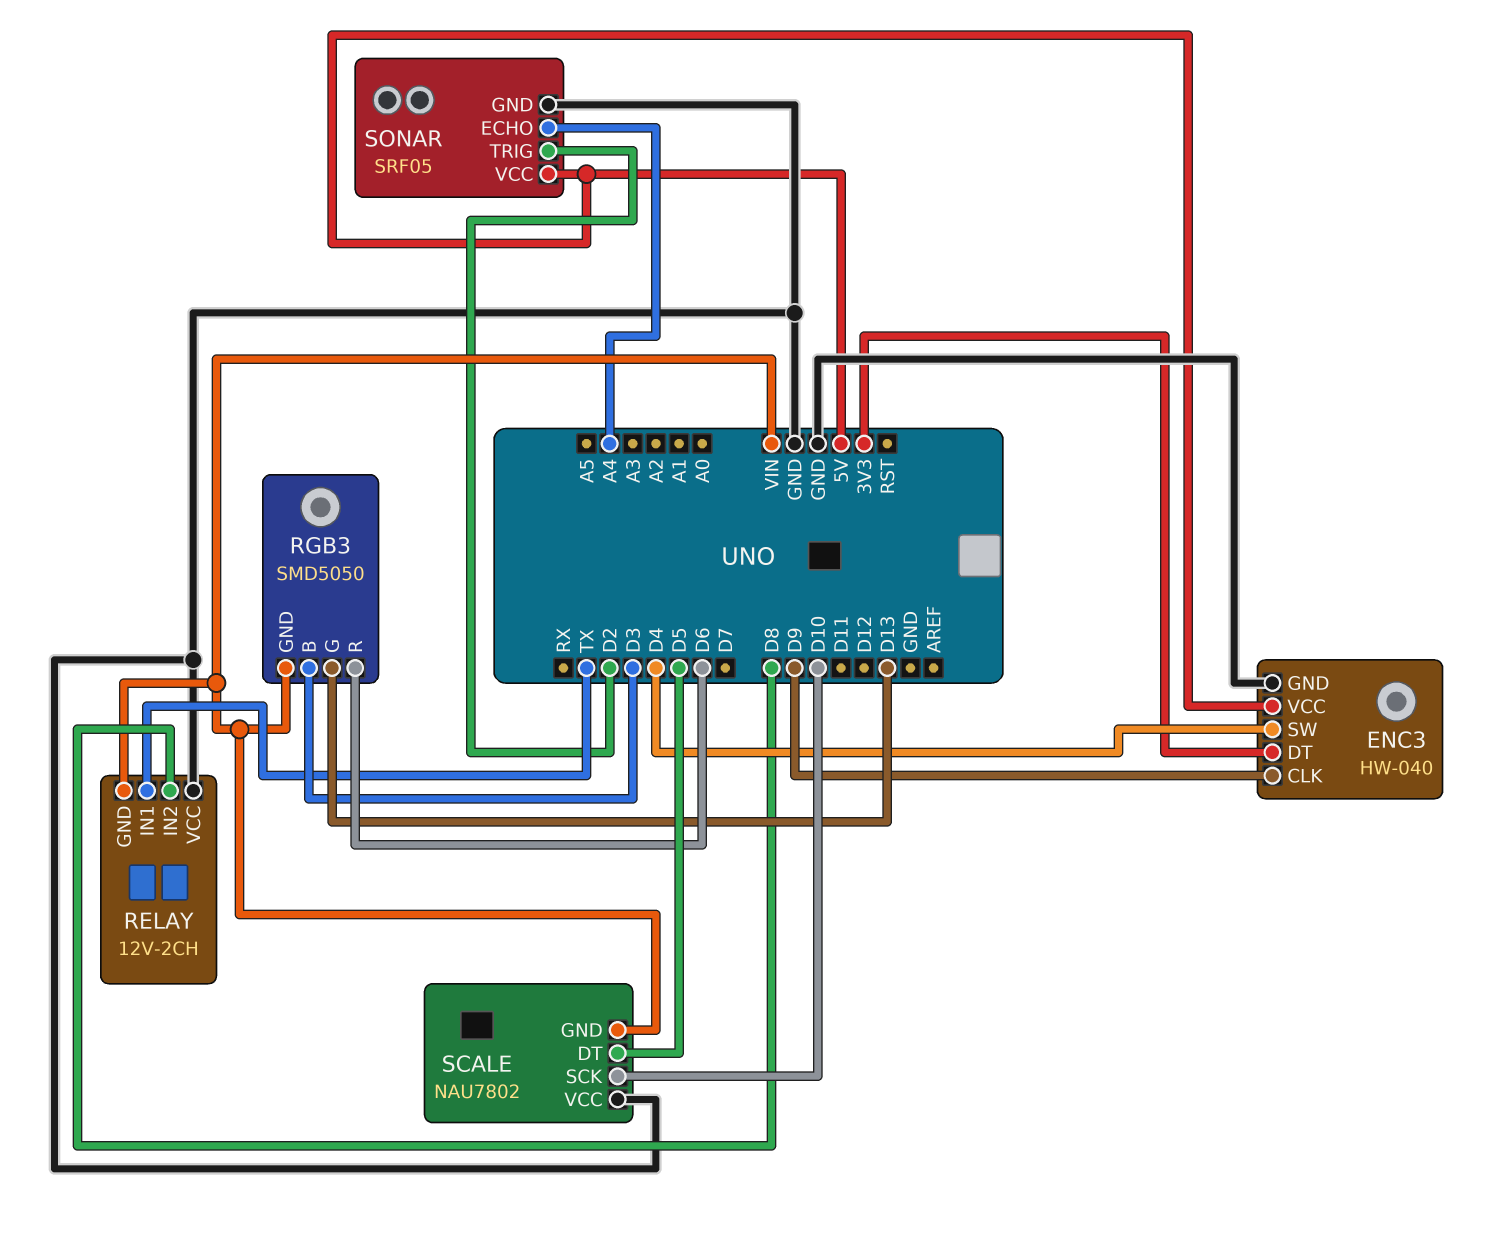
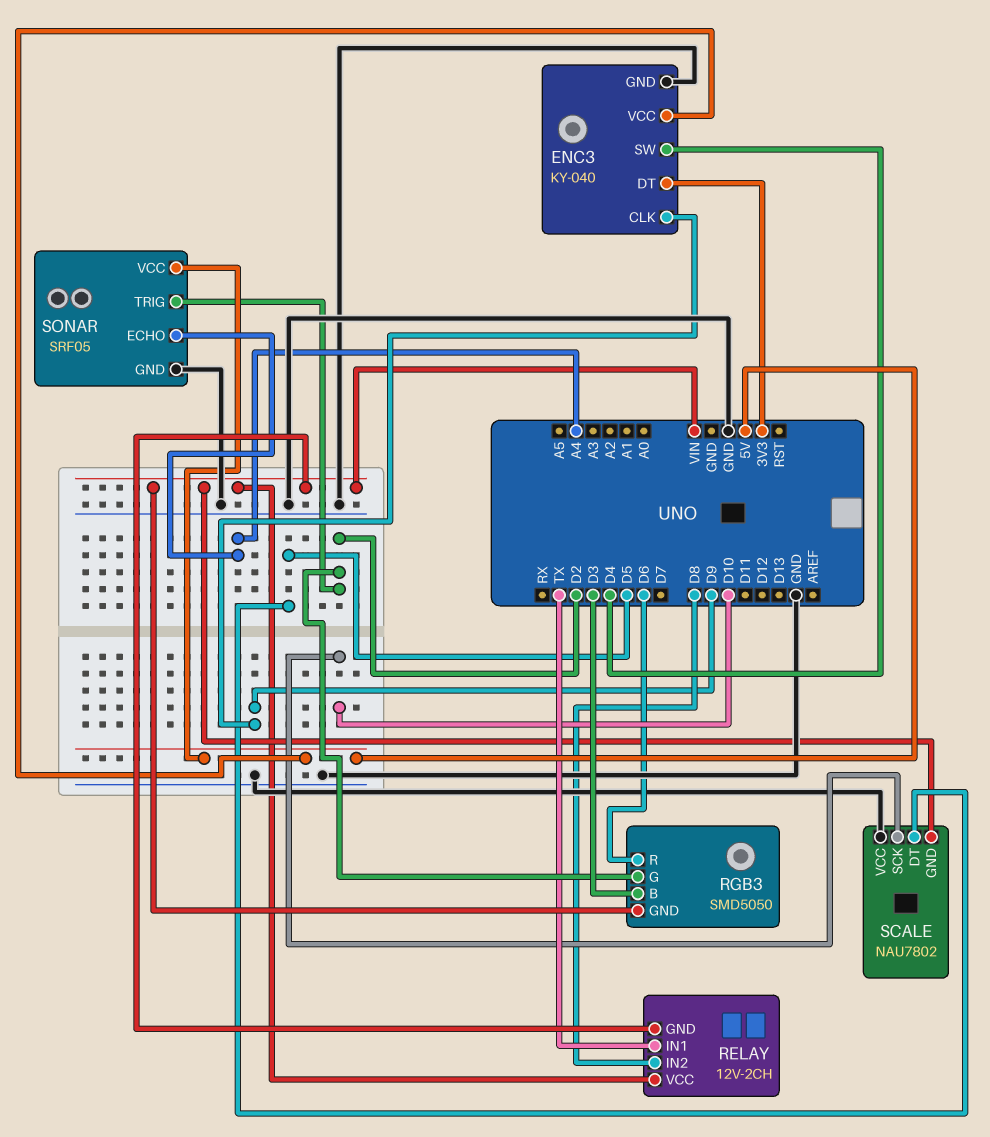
ENC3: HW-040 -> KY-040
RELAY pin VCC: GND -> VIN
RGB3 pin G: D13 -> D2

